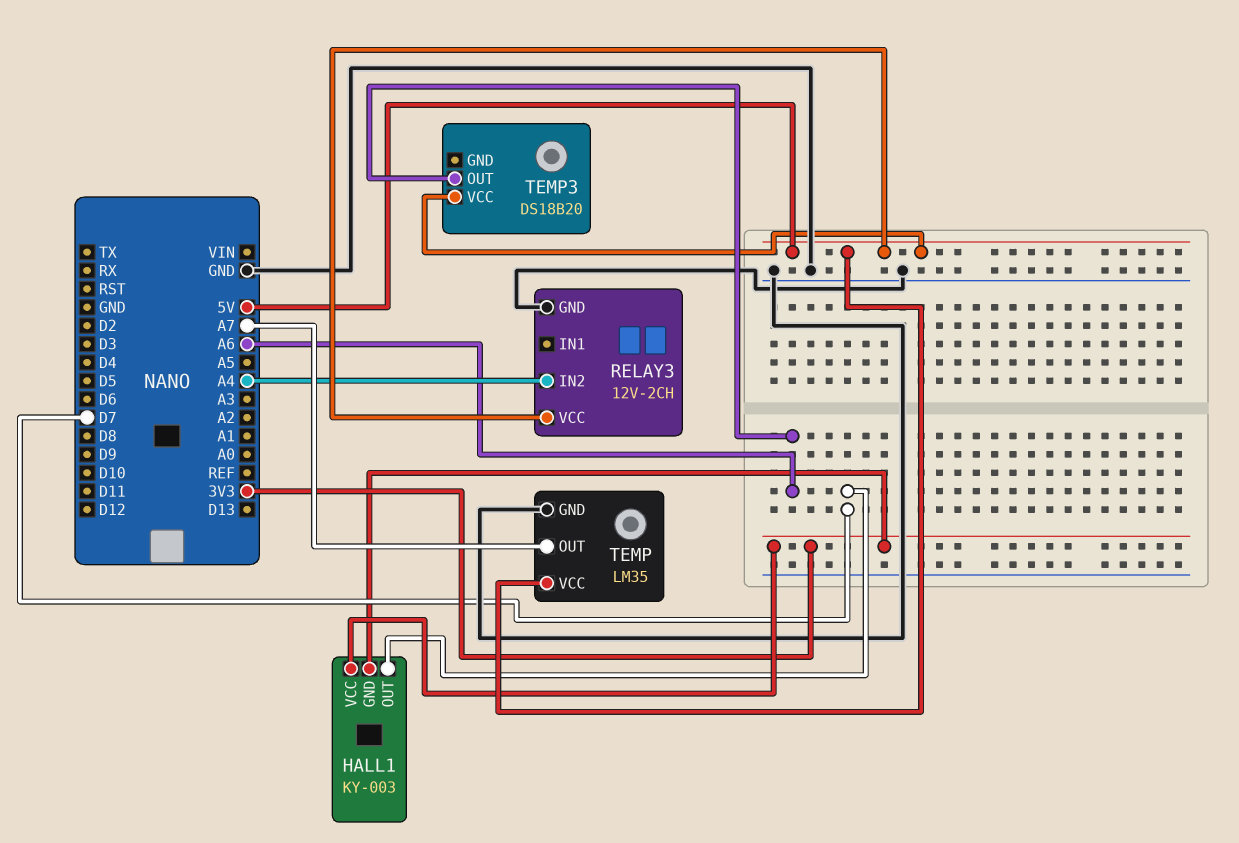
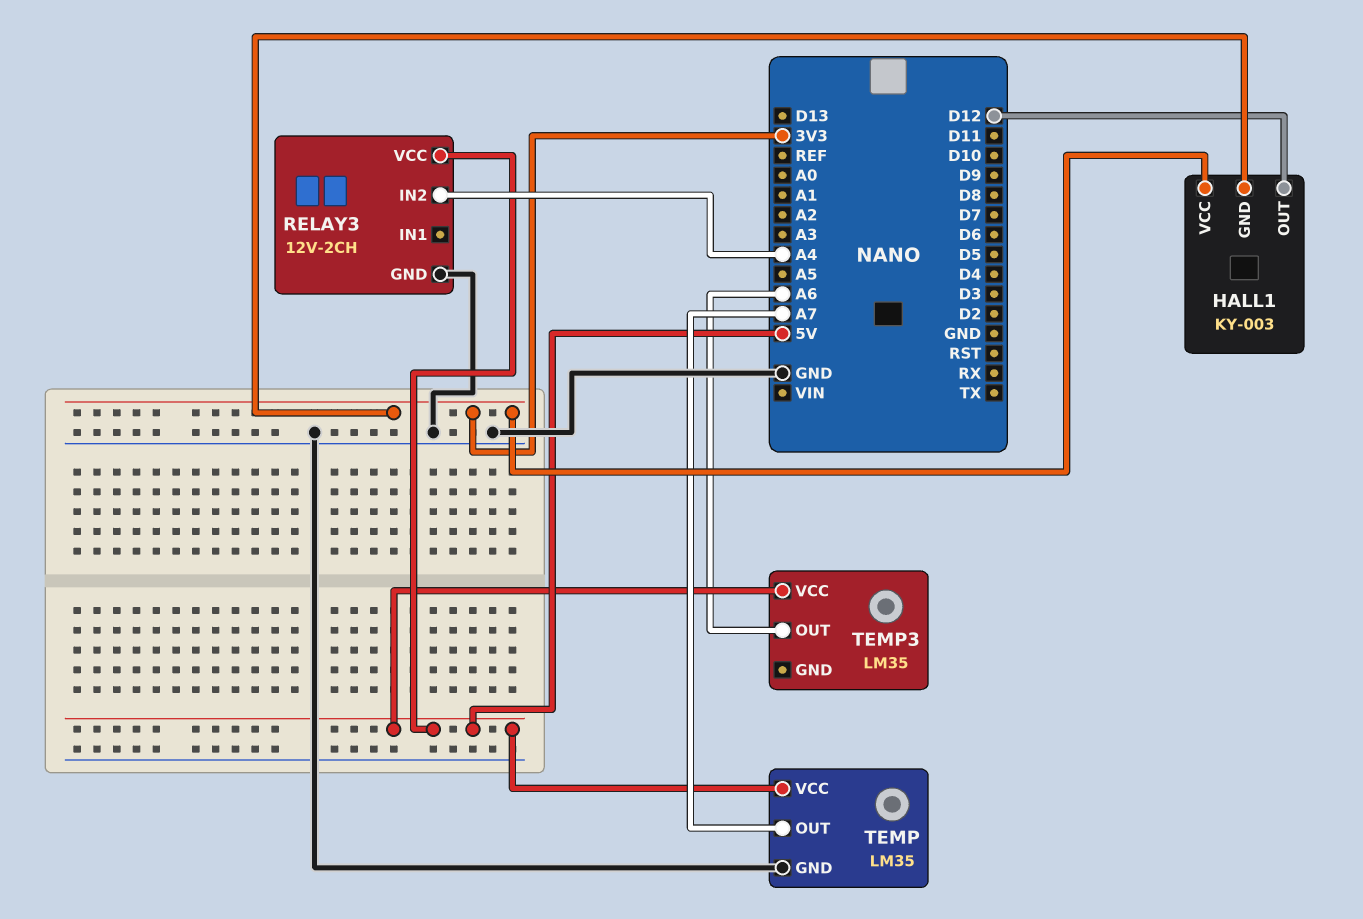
HALL1 pin OUT: D7 -> D12
TEMP3: DS18B20 -> LM35

